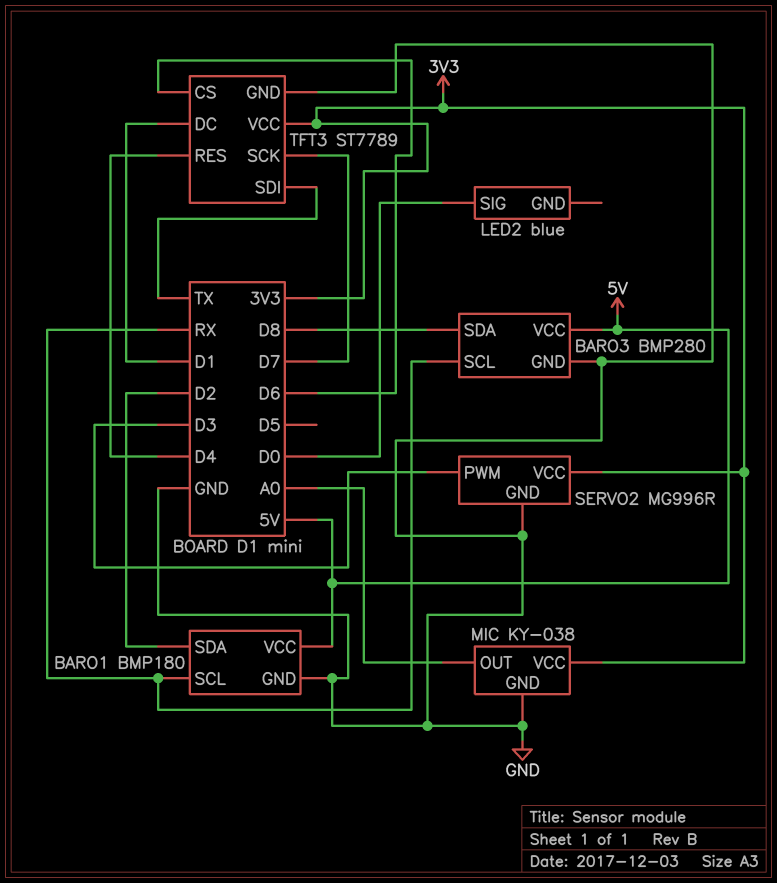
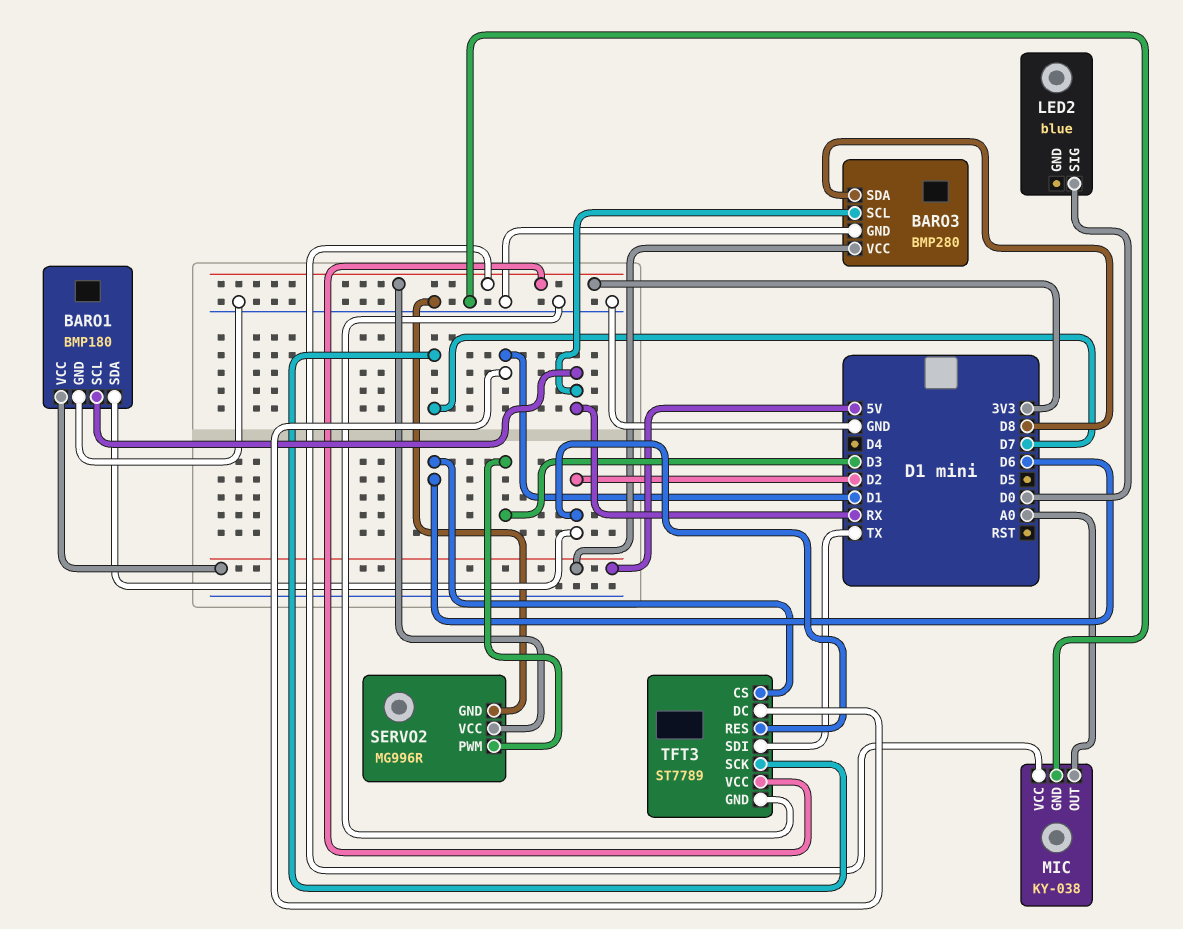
TFT3 pin RES: D4 -> D2

